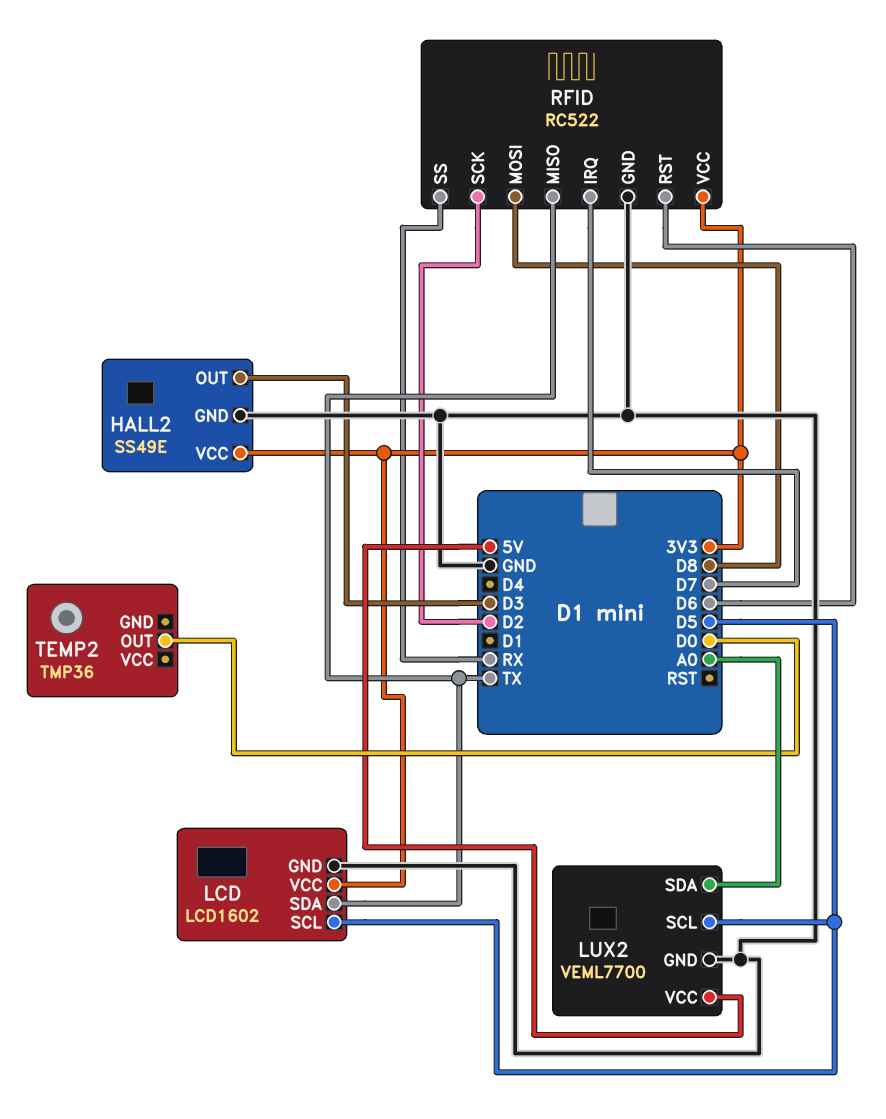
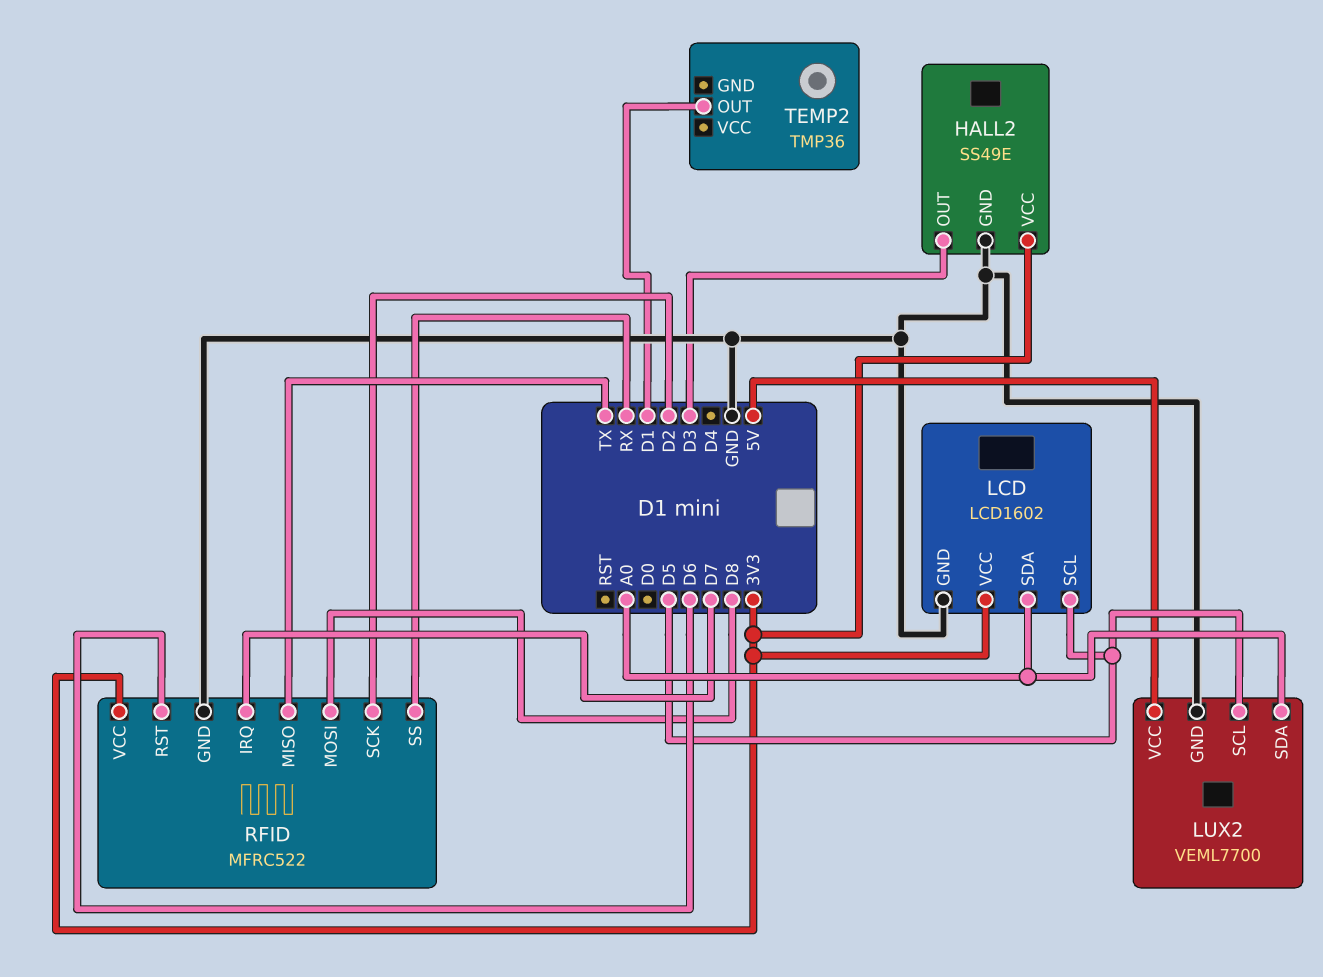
LCD pin SDA: TX -> A0
RFID: RC522 -> MFRC522
TEMP2 pin OUT: D0 -> D1

